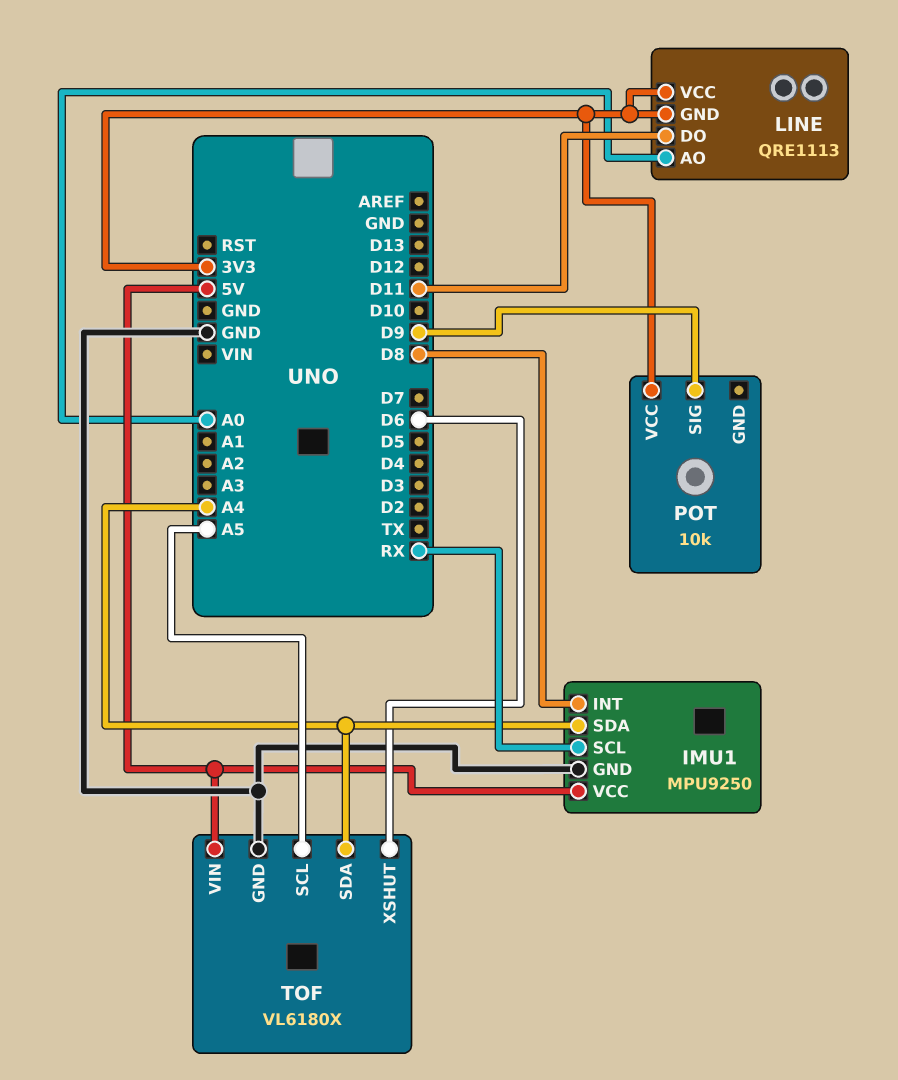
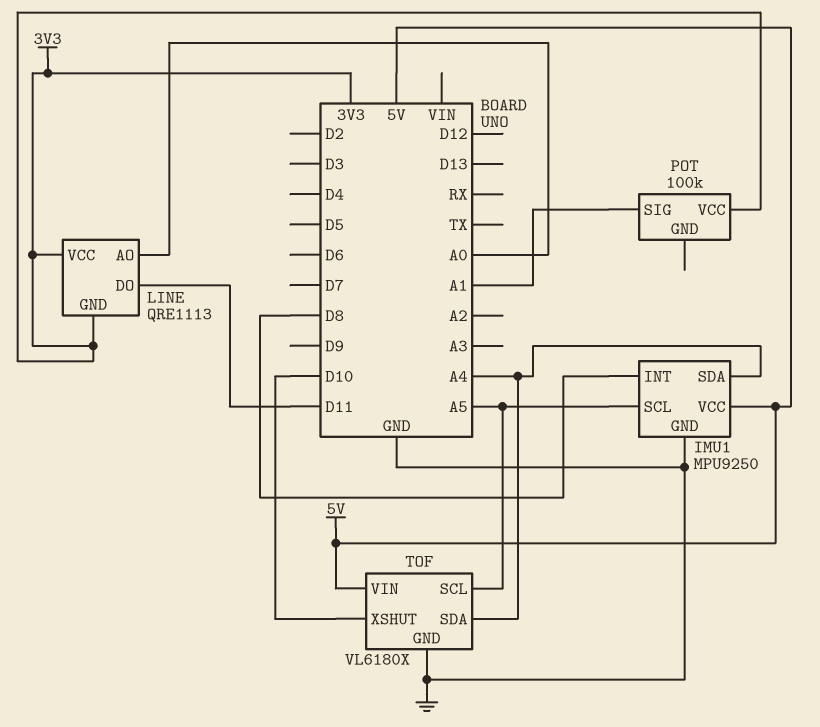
IMU1 pin SCL: RX -> A5
POT: 10k -> 100k
POT pin SIG: D9 -> A1
TOF pin XSHUT: D6 -> D10

